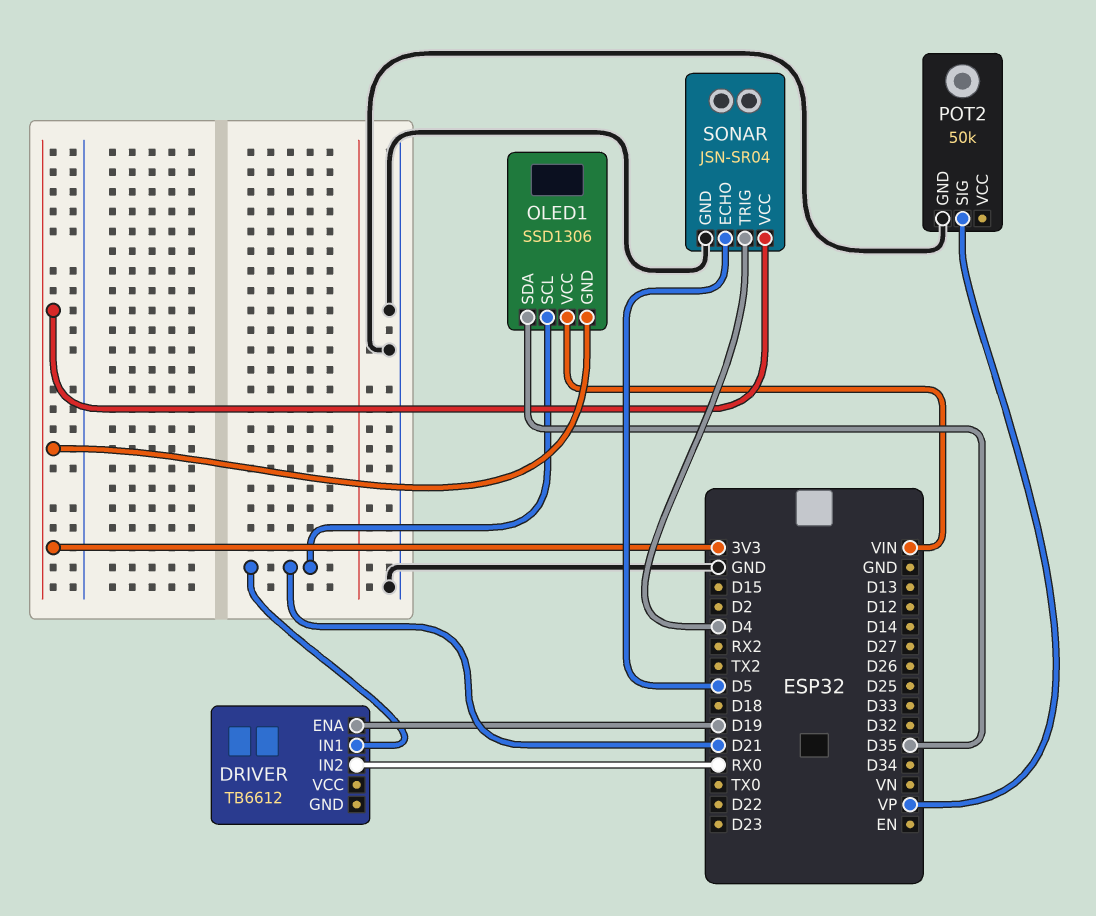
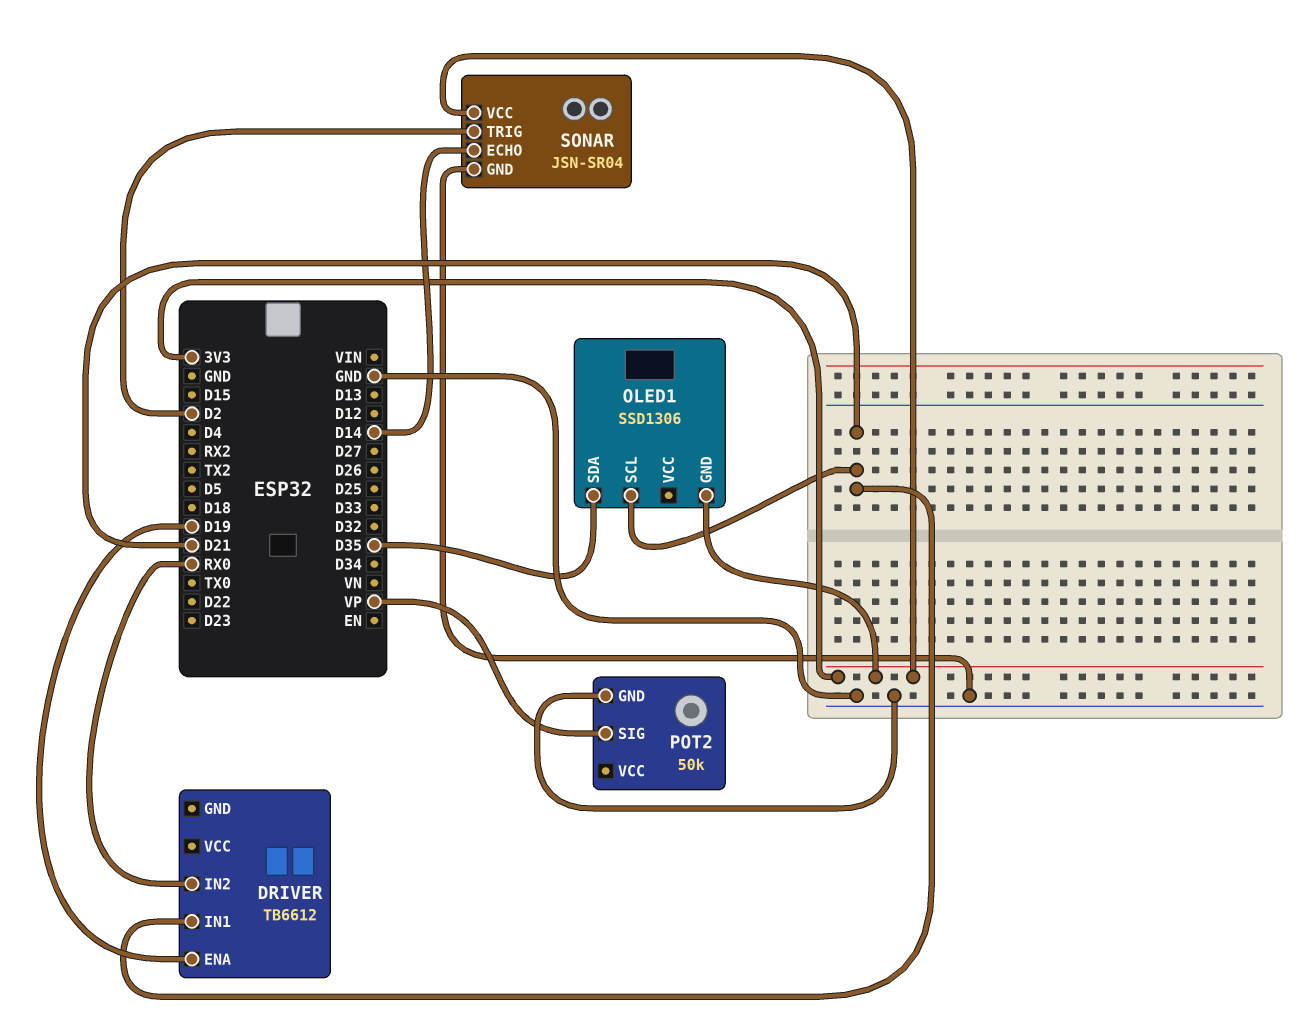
OLED1 pin VCC: VIN -> none
SONAR pin ECHO: D5 -> D14
SONAR pin TRIG: D4 -> D2

